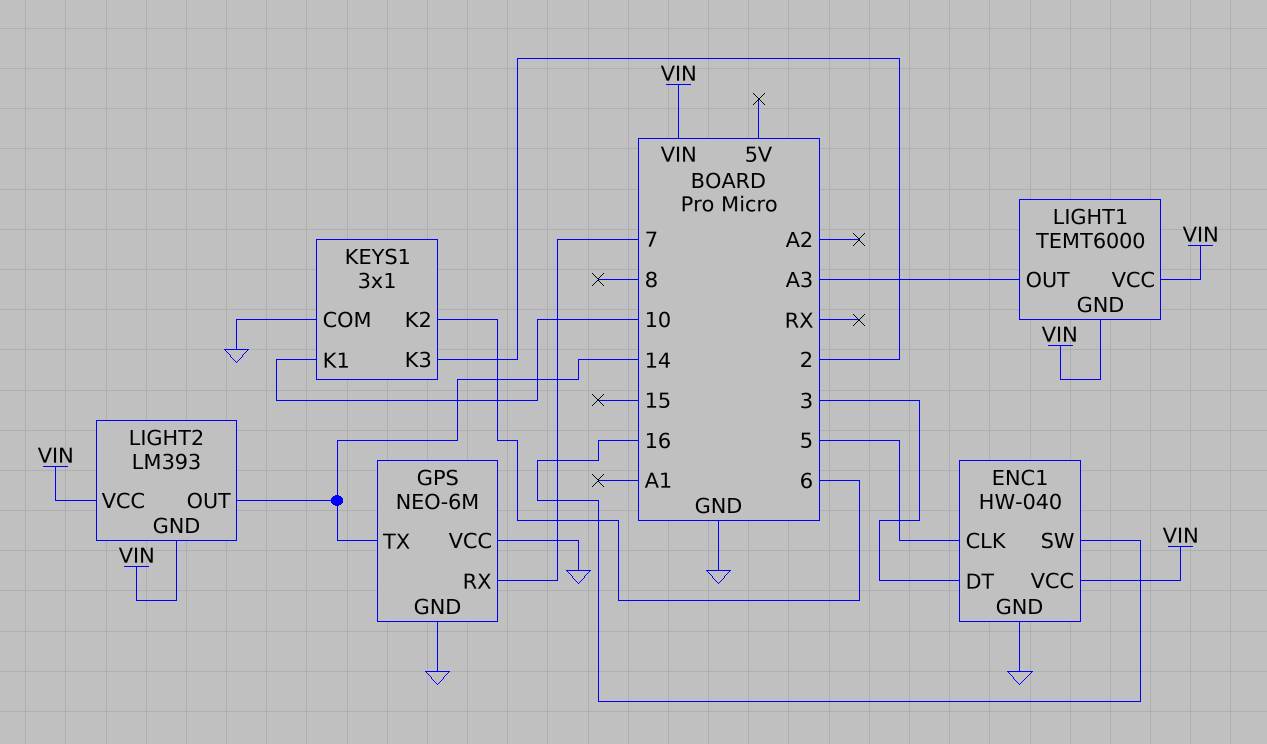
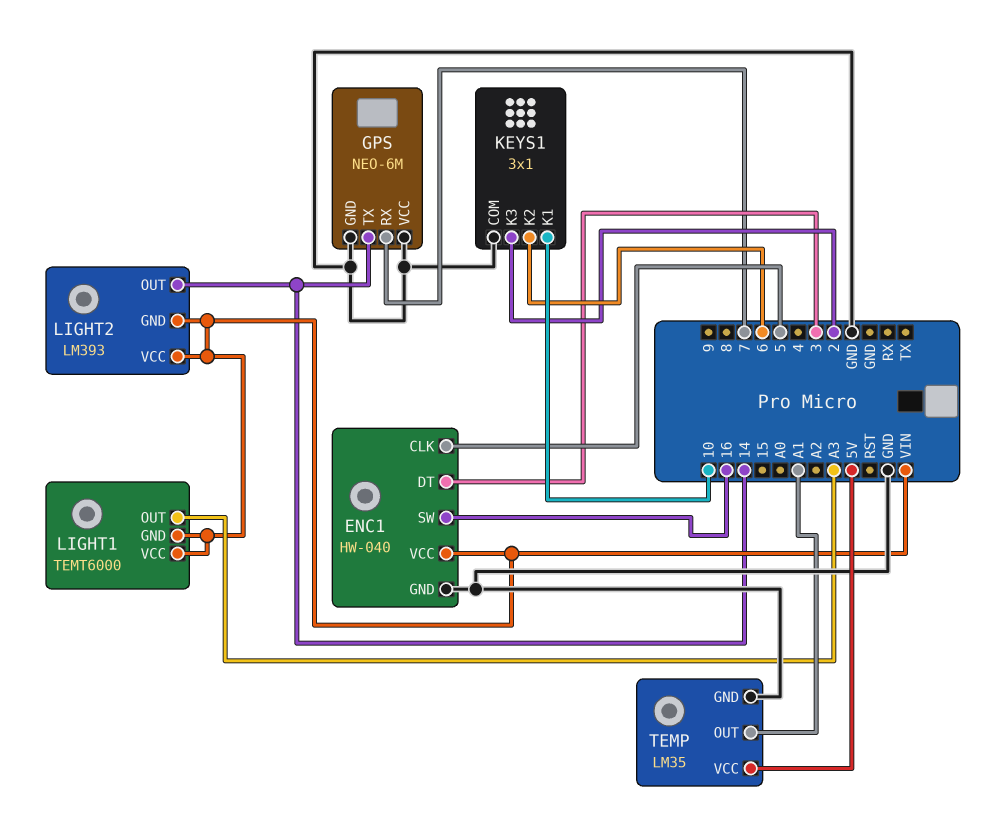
TEMP: none -> LM35
TEMP pin GND: none -> GND
TEMP pin OUT: none -> A1
TEMP pin VCC: none -> 5V

